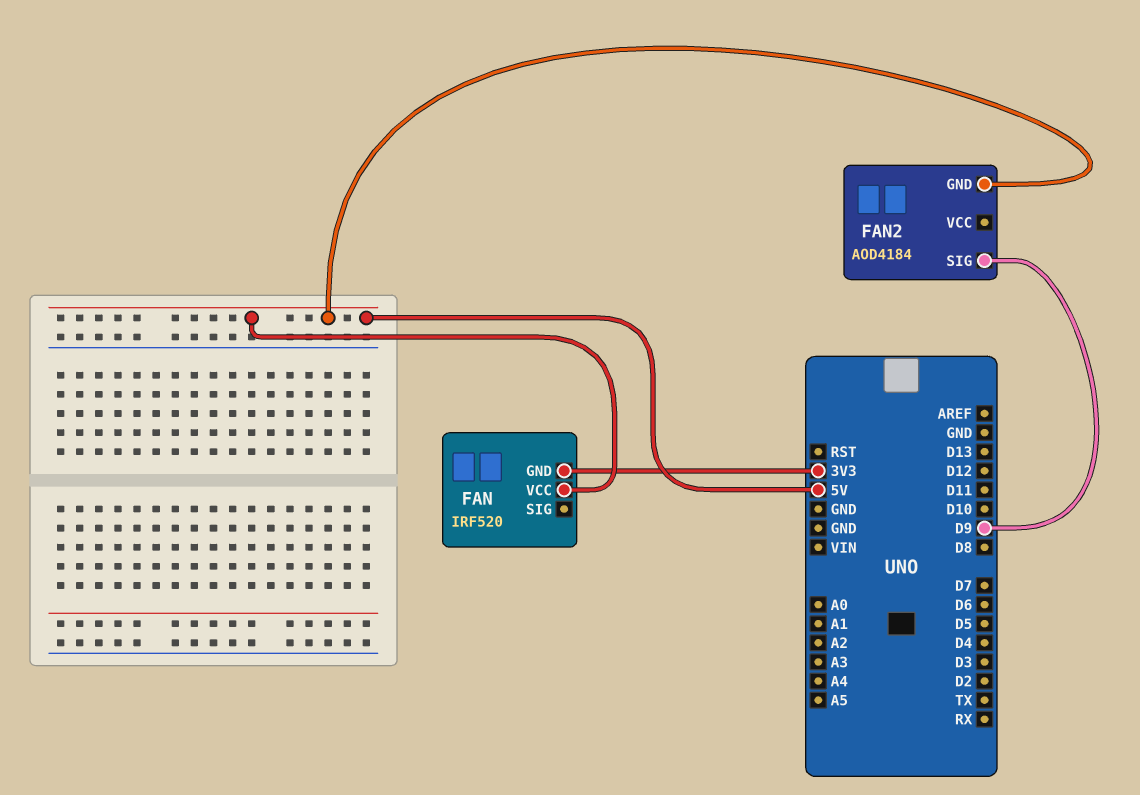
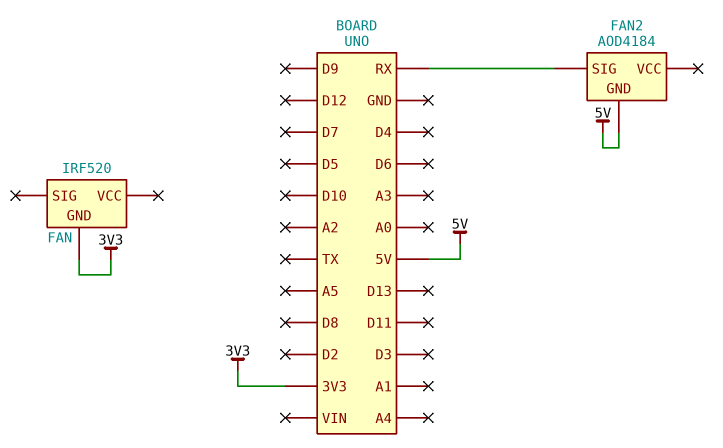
FAN pin VCC: 5V -> none
FAN2 pin SIG: D9 -> RX

